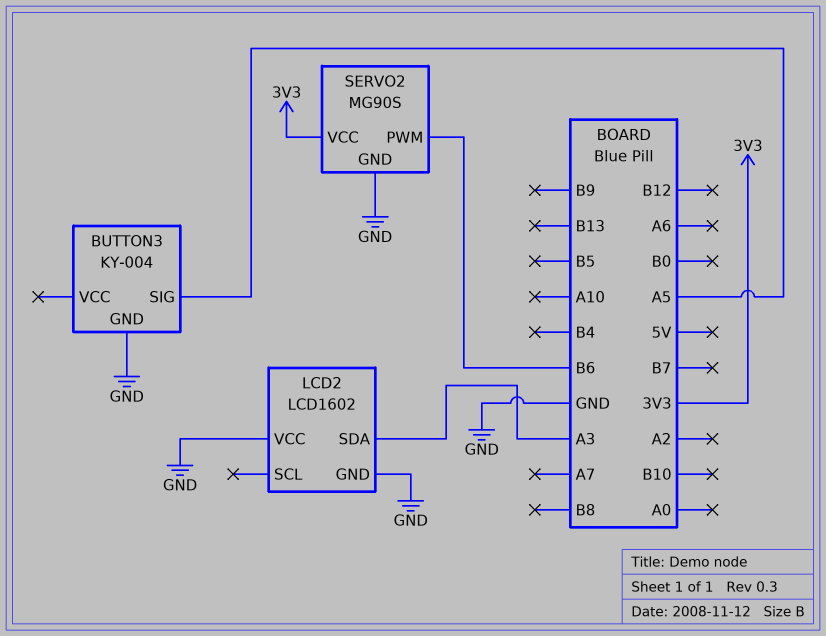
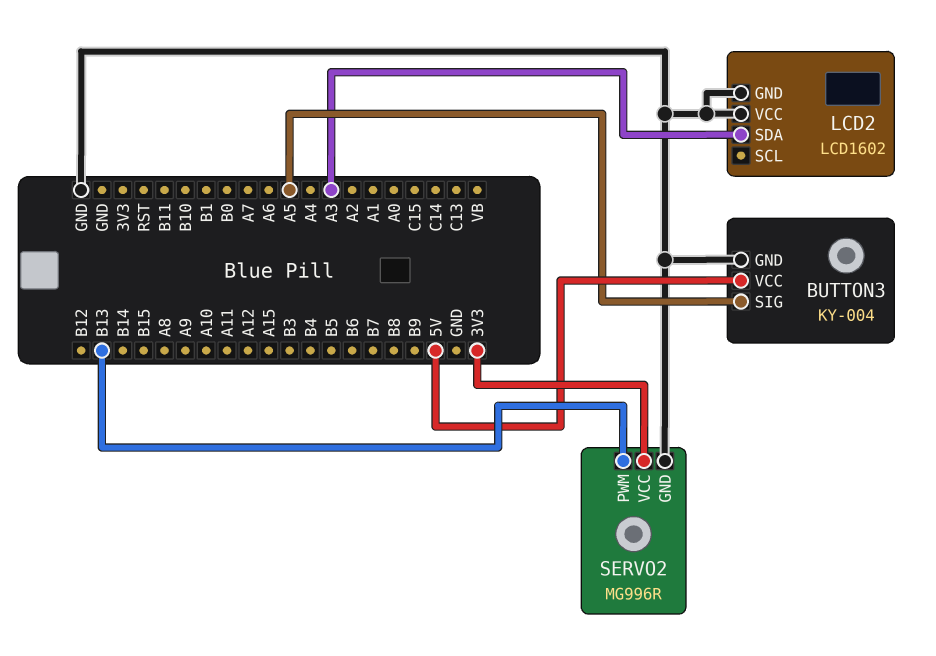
BUTTON3 pin VCC: none -> 5V
SERVO2: MG90S -> MG996R
SERVO2 pin PWM: B6 -> B13

